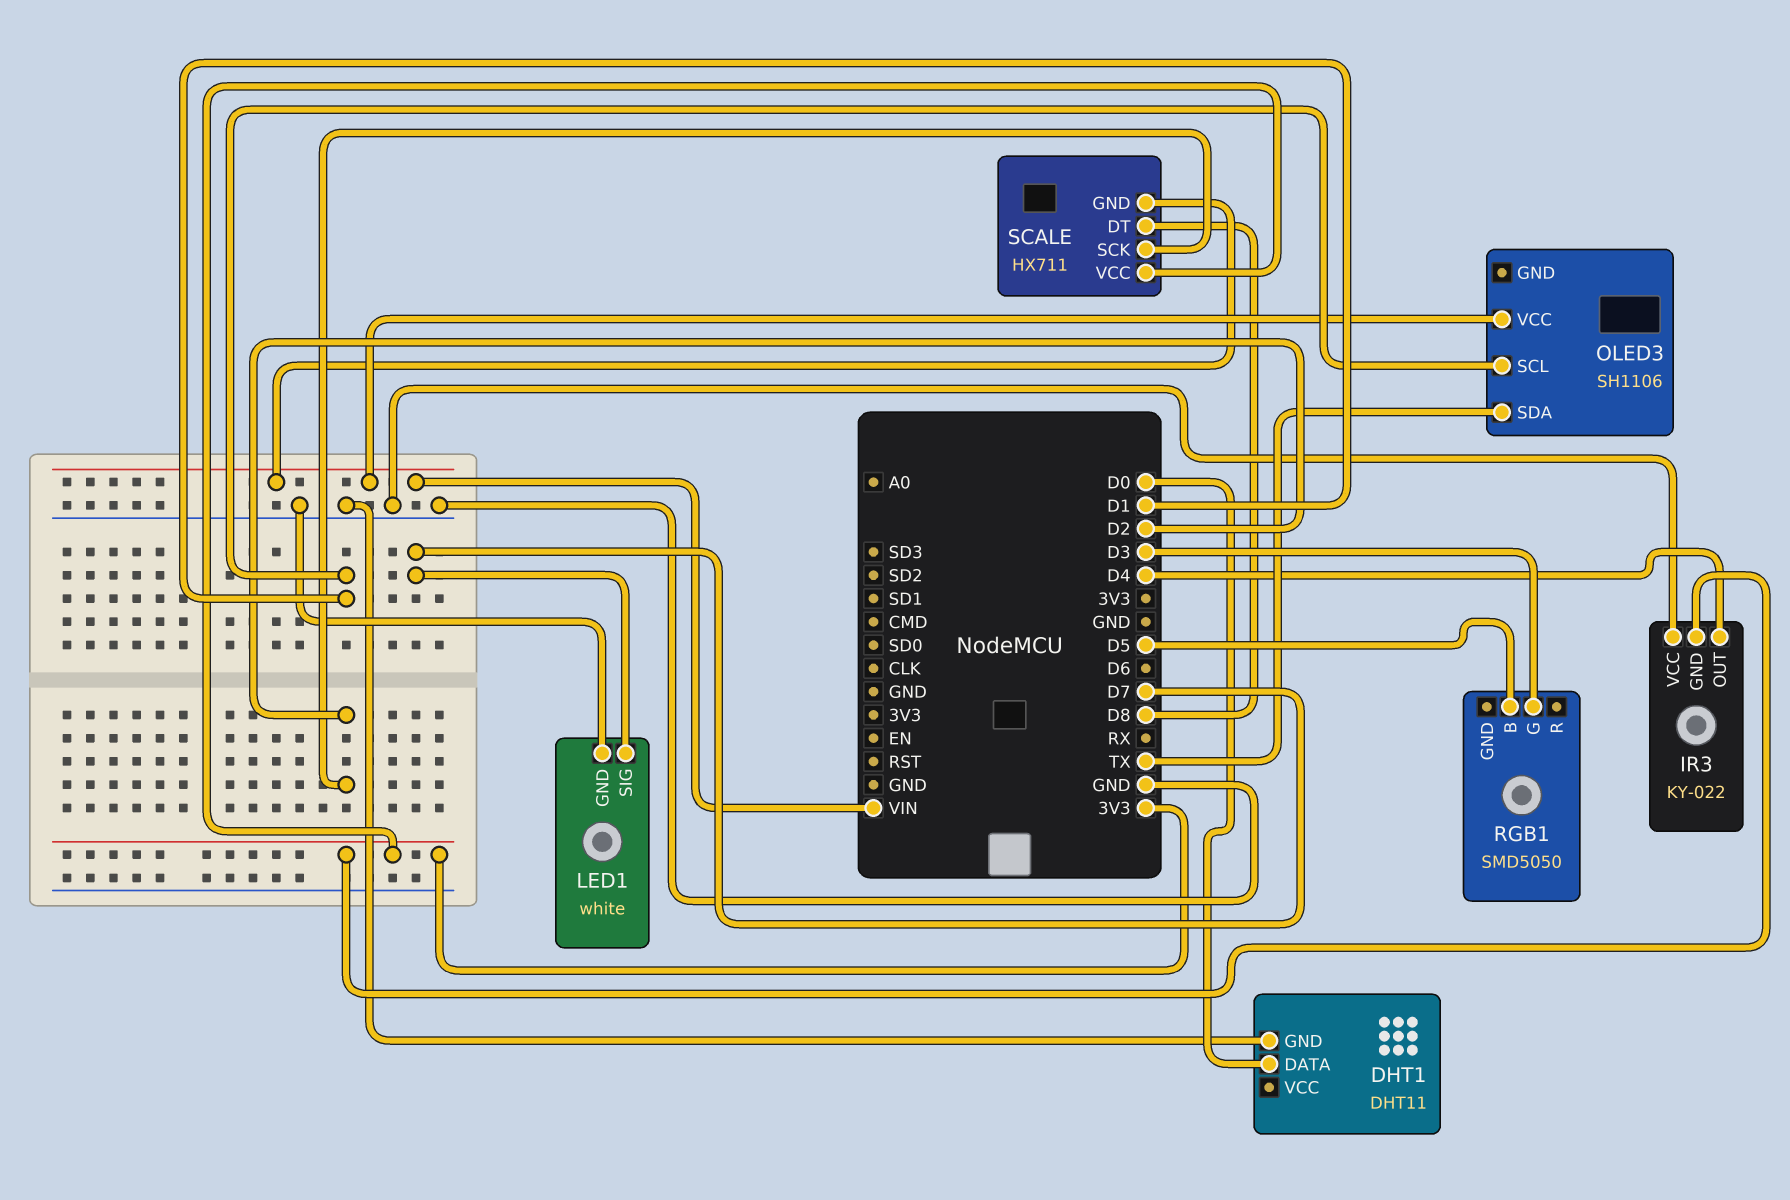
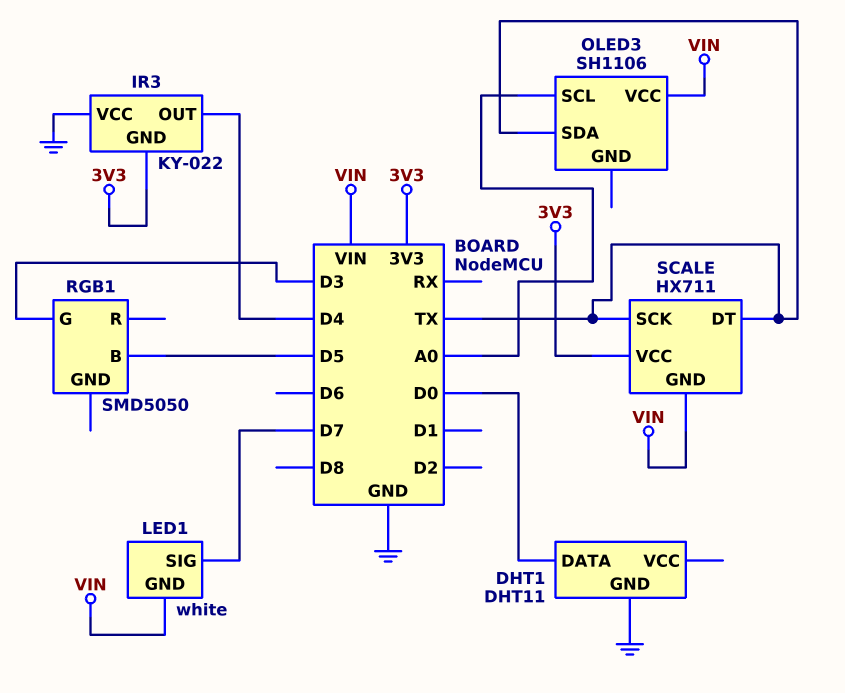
LED1 pin GND: GND -> VIN
OLED3 pin SCL: D1 -> A0
SCALE pin DT: D8 -> TX
SCALE pin SCK: D2 -> TX

